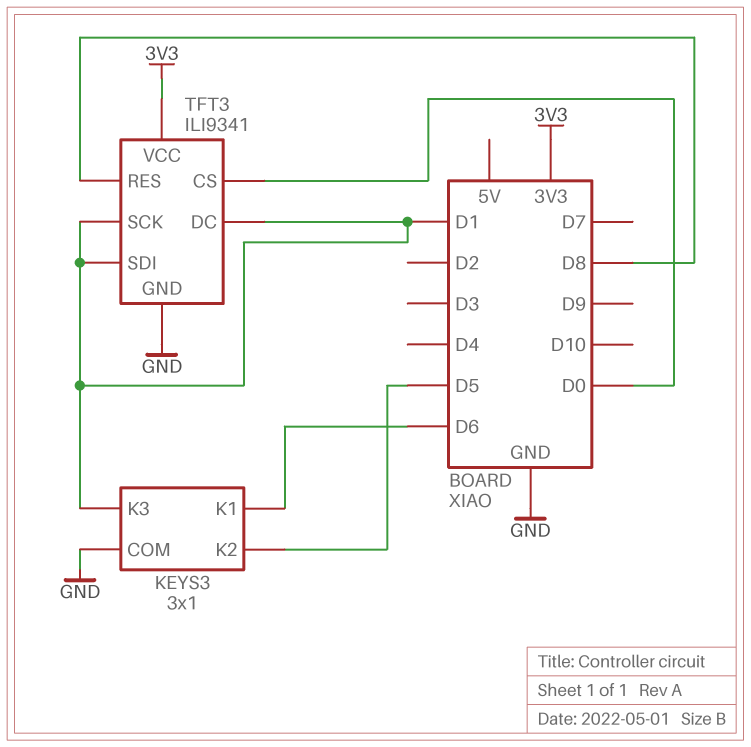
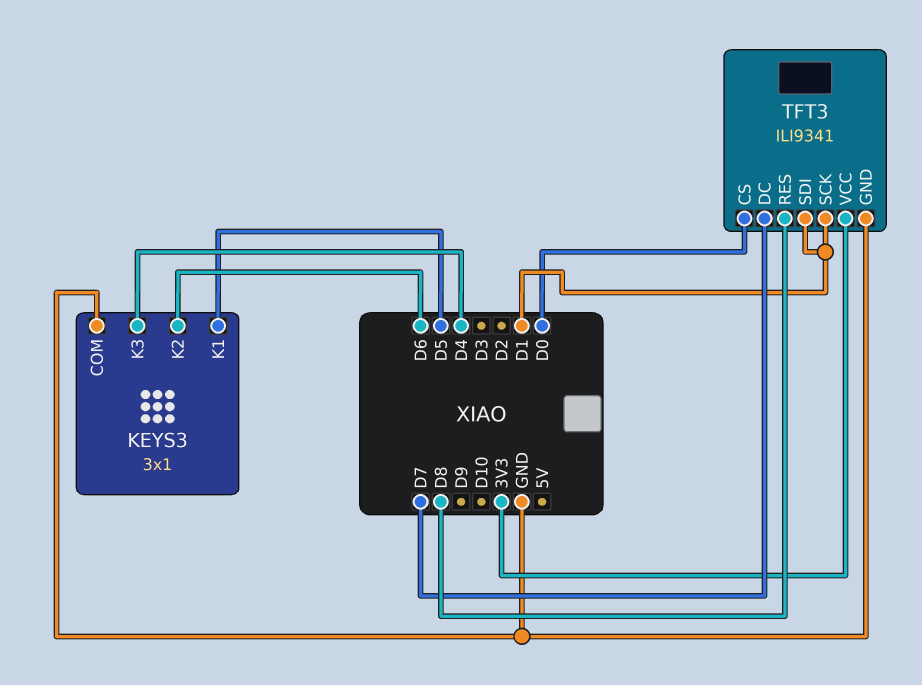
KEYS3 pin K1: D6 -> D5
KEYS3 pin K2: D5 -> D6
KEYS3 pin K3: D1 -> D4
TFT3 pin DC: D1 -> D7

